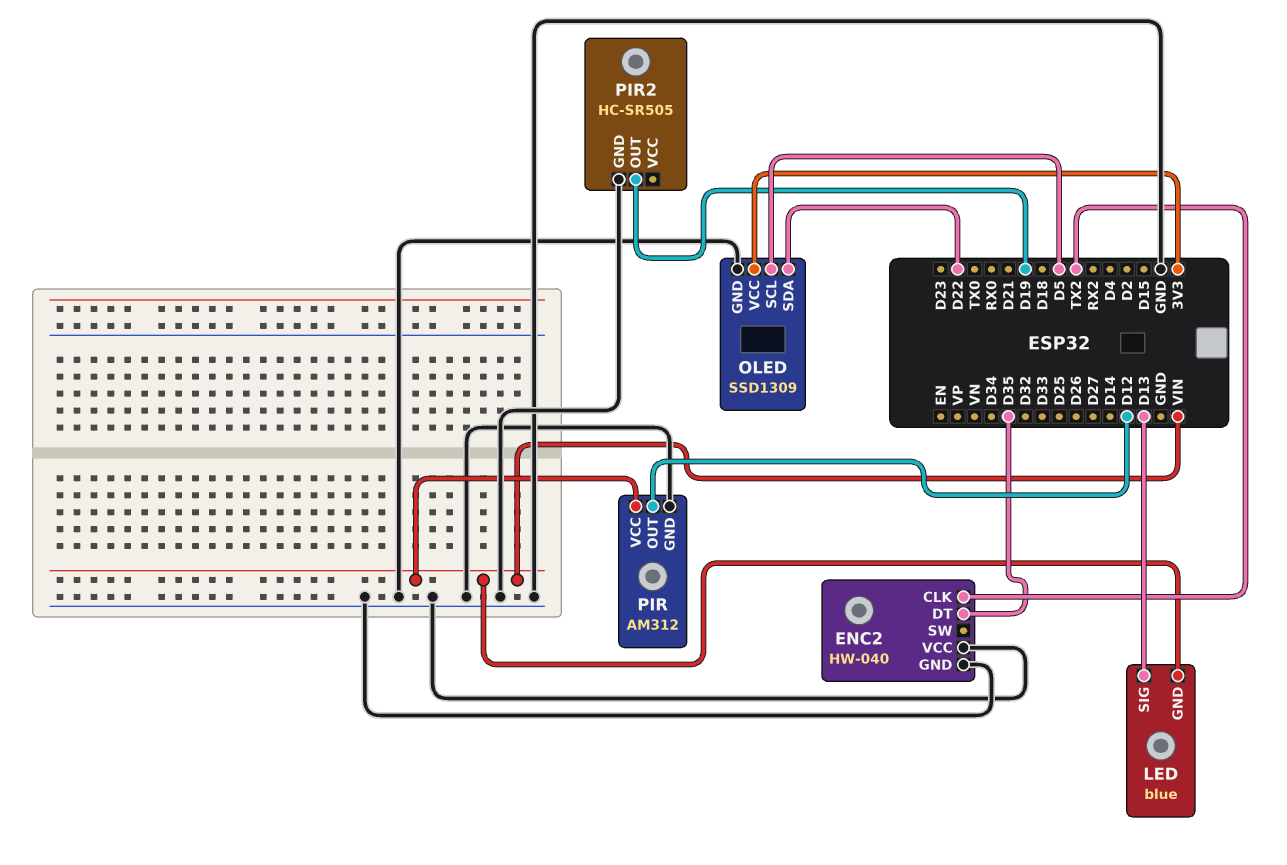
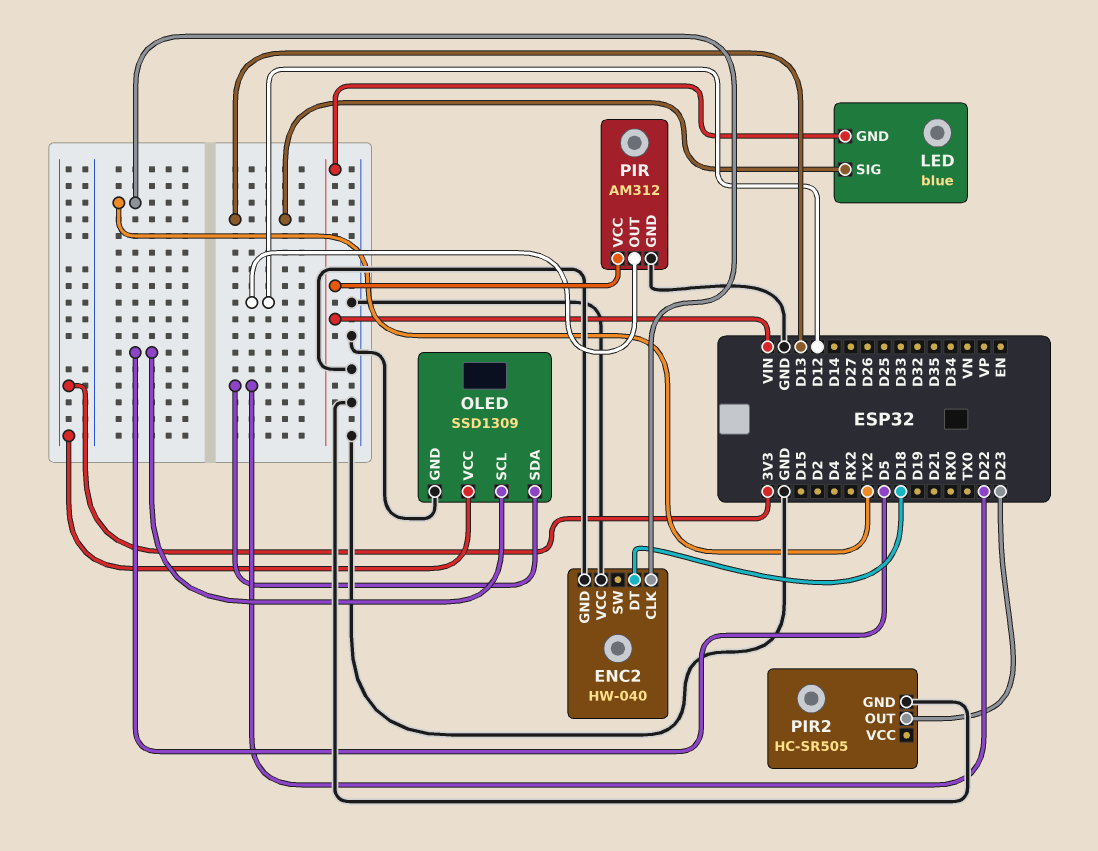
ENC2 pin DT: D35 -> D18
PIR2 pin OUT: D19 -> D23

